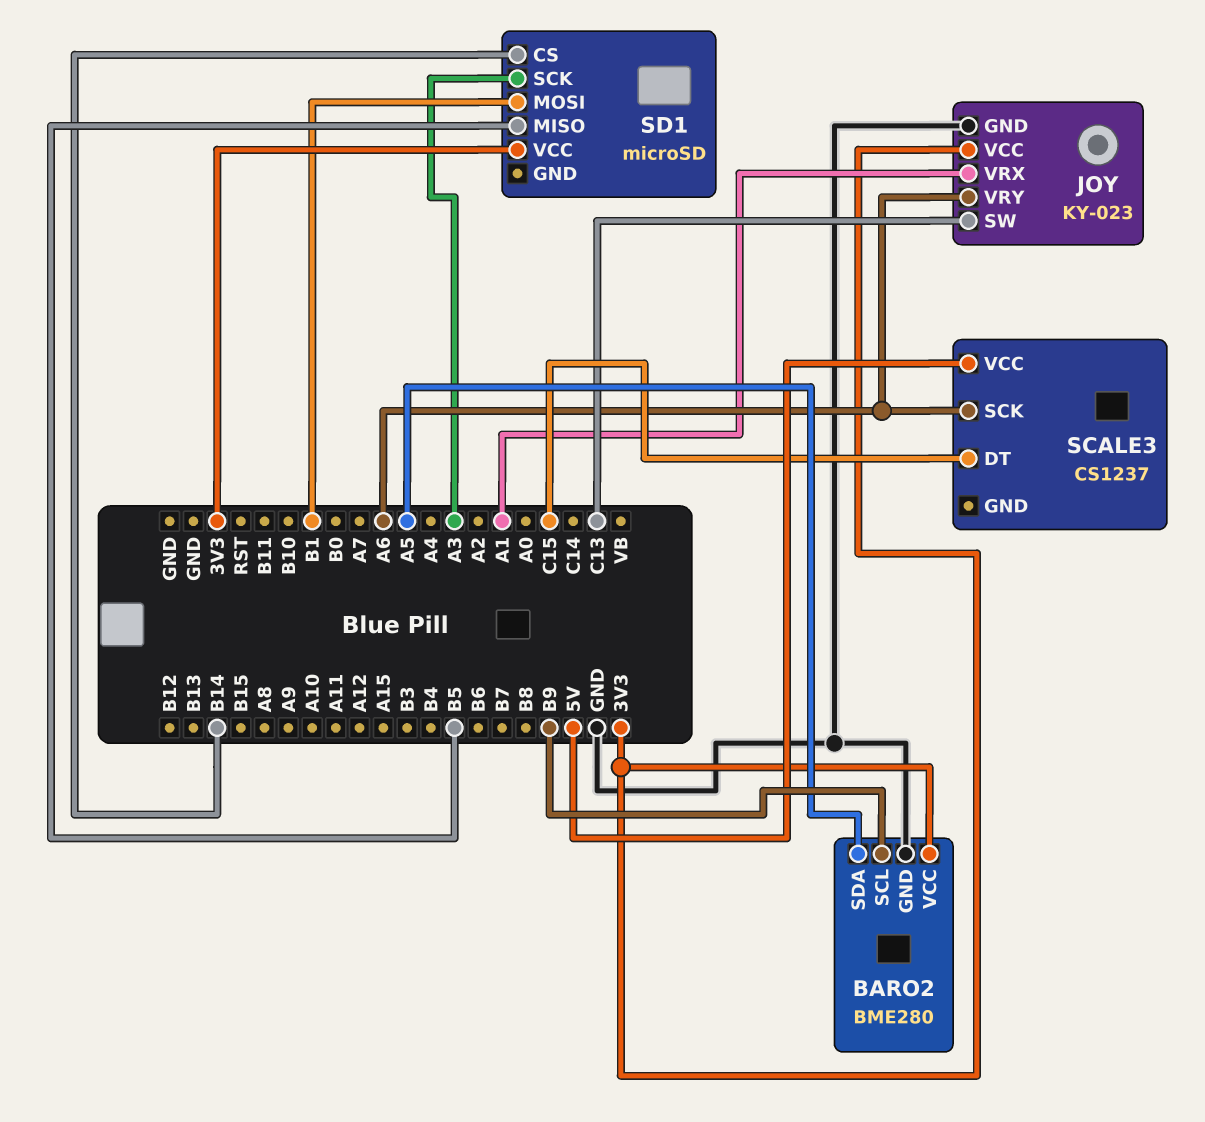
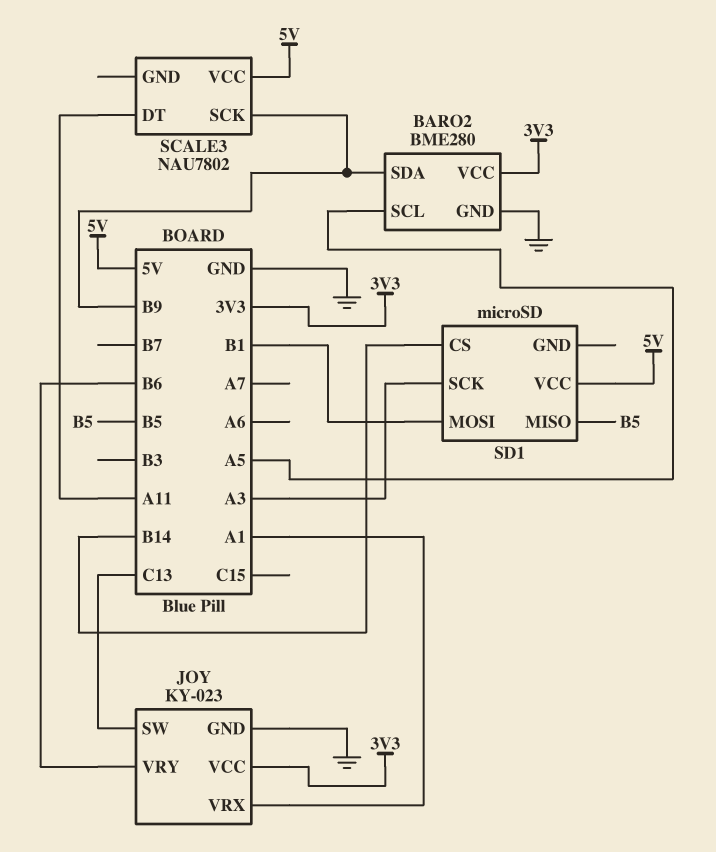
BARO2 pin SCL: B9 -> A5
BARO2 pin SDA: A5 -> B9
JOY pin VRY: A6 -> B6
SCALE3: CS1237 -> NAU7802
SCALE3 pin DT: C15 -> A11
SCALE3 pin SCK: A6 -> B9
SD1 pin VCC: 3V3 -> 5V

